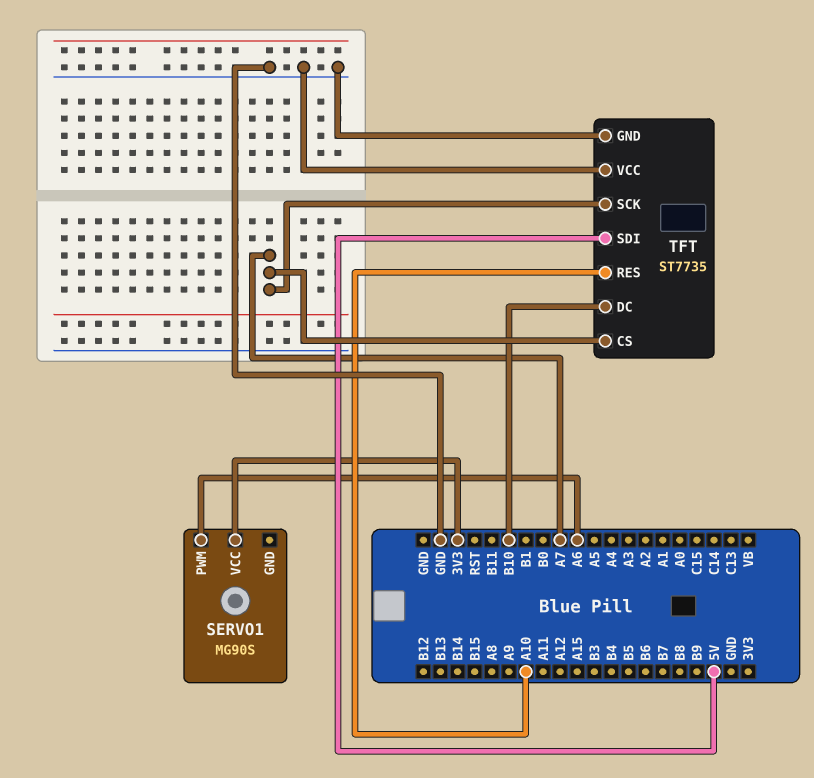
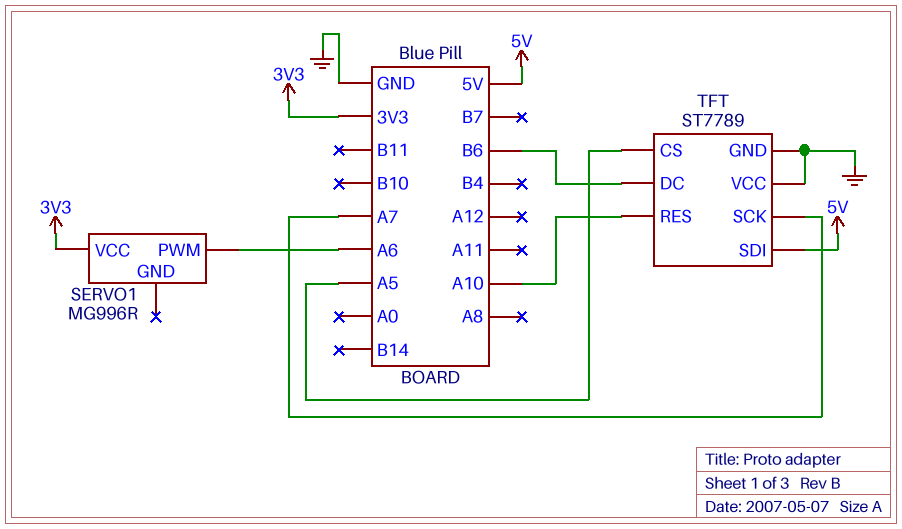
SERVO1: MG90S -> MG996R
TFT: ST7735 -> ST7789
TFT pin CS: A7 -> A5
TFT pin DC: B10 -> B6

